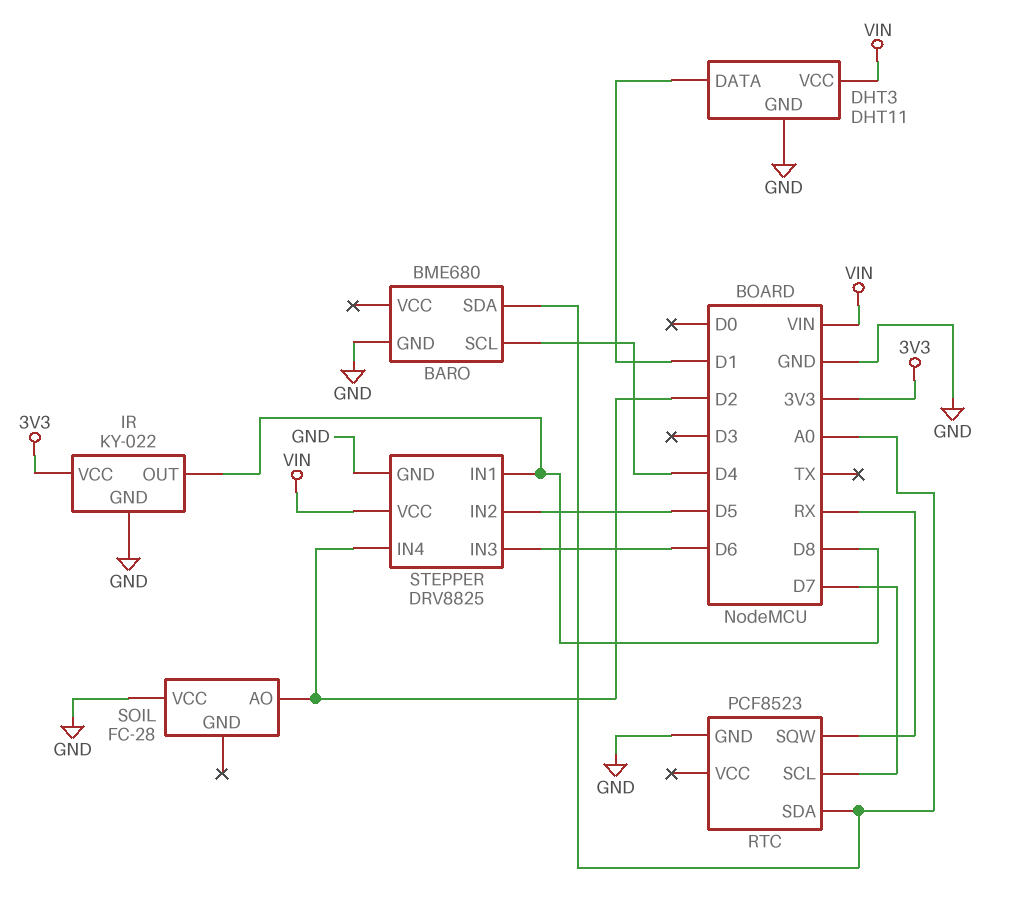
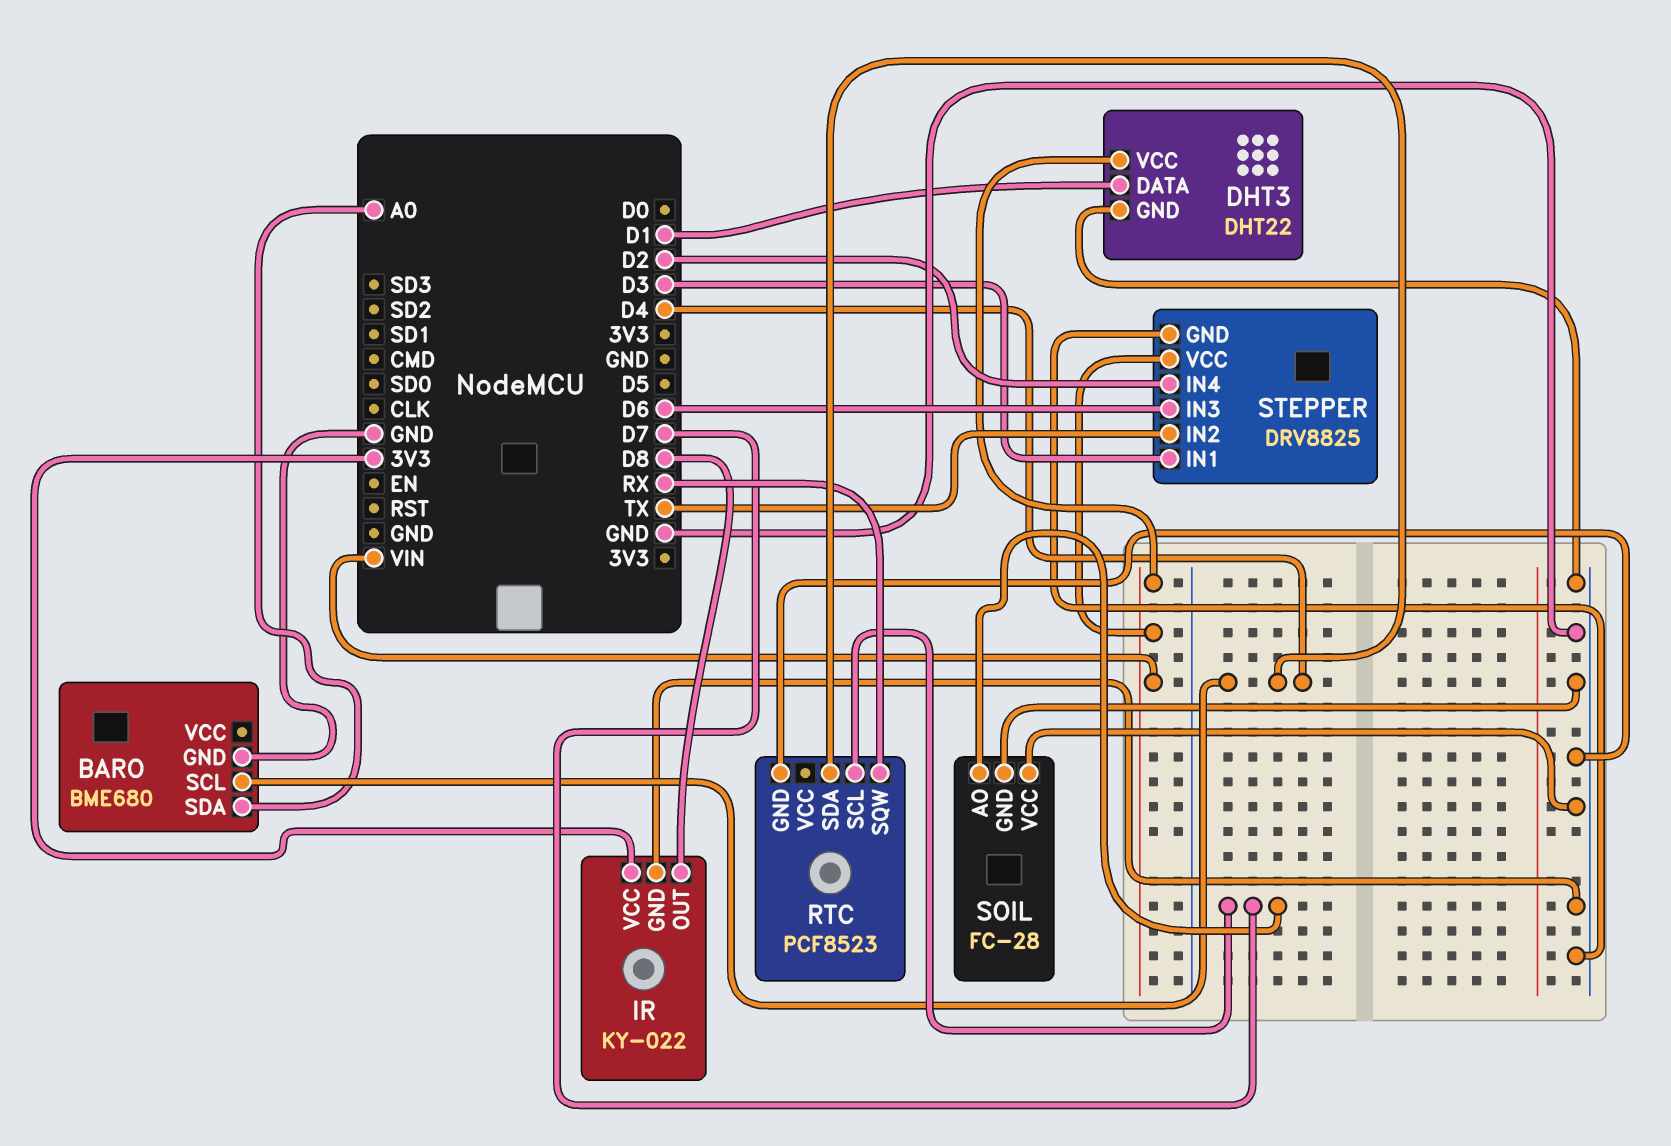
DHT3: DHT11 -> DHT22
RTC pin SDA: A0 -> D4
SOIL pin AO: D2 -> D7
SOIL pin GND: none -> GND
STEPPER pin IN1: D8 -> D3
STEPPER pin IN2: D5 -> TX

